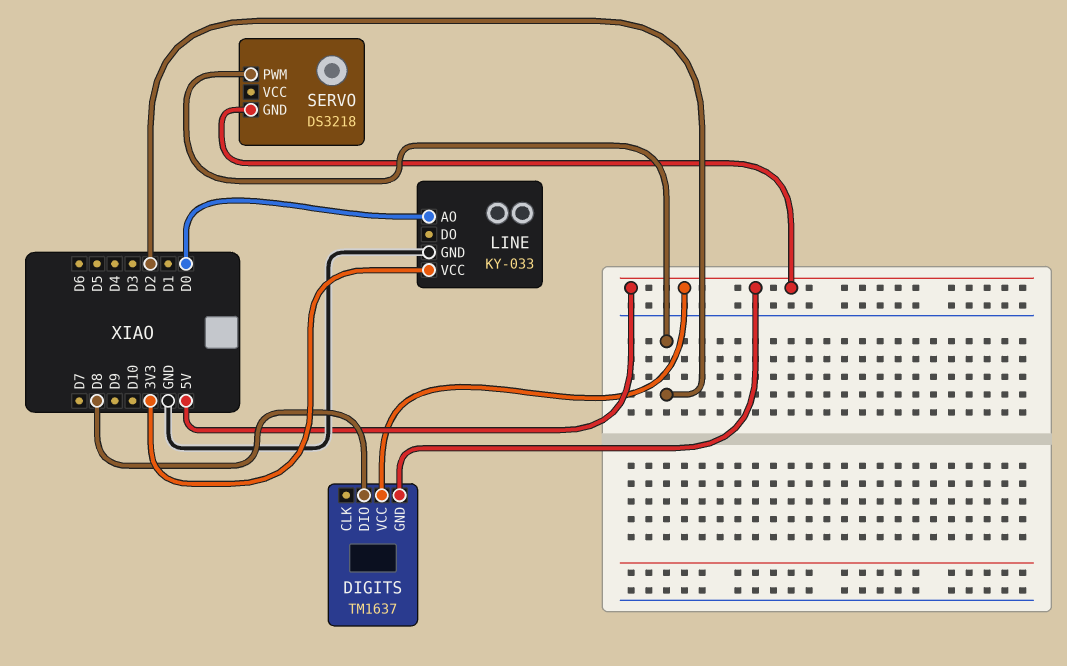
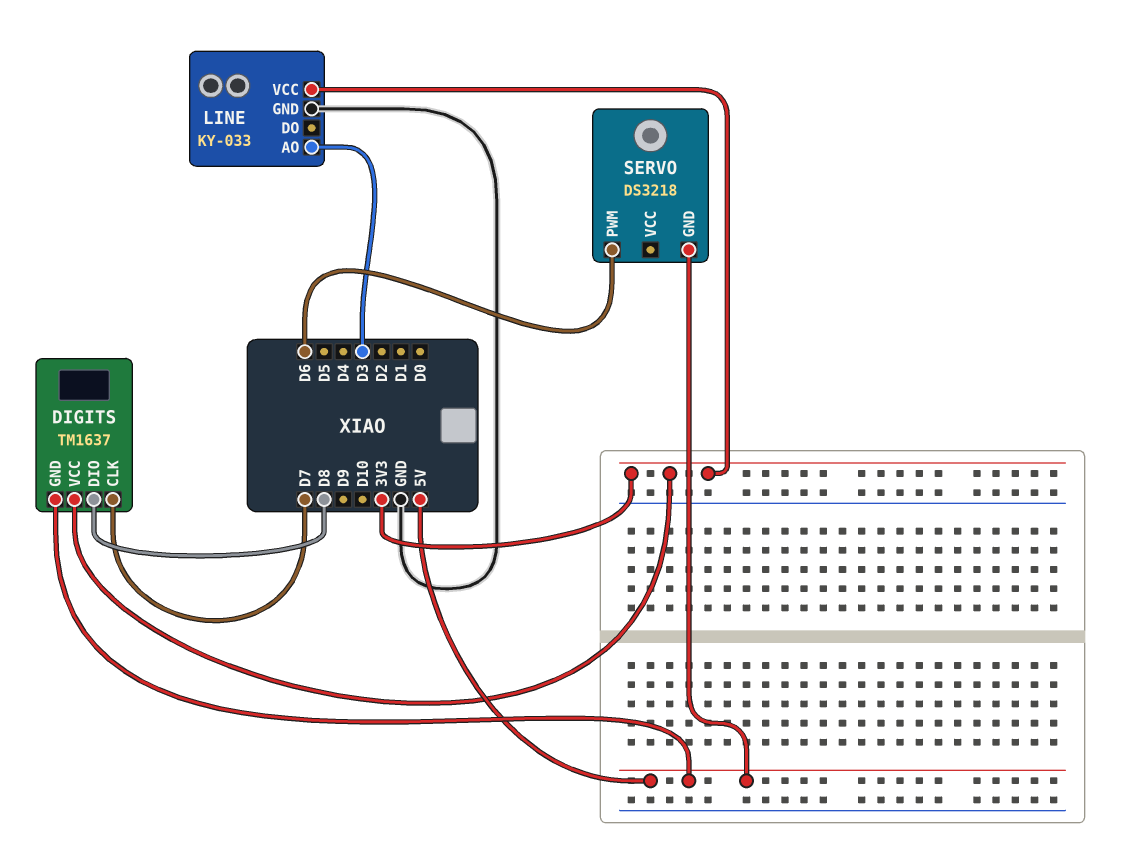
DIGITS pin CLK: none -> D7
DIGITS pin VCC: 5V -> 3V3
LINE pin AO: D0 -> D3
SERVO pin PWM: D2 -> D6

